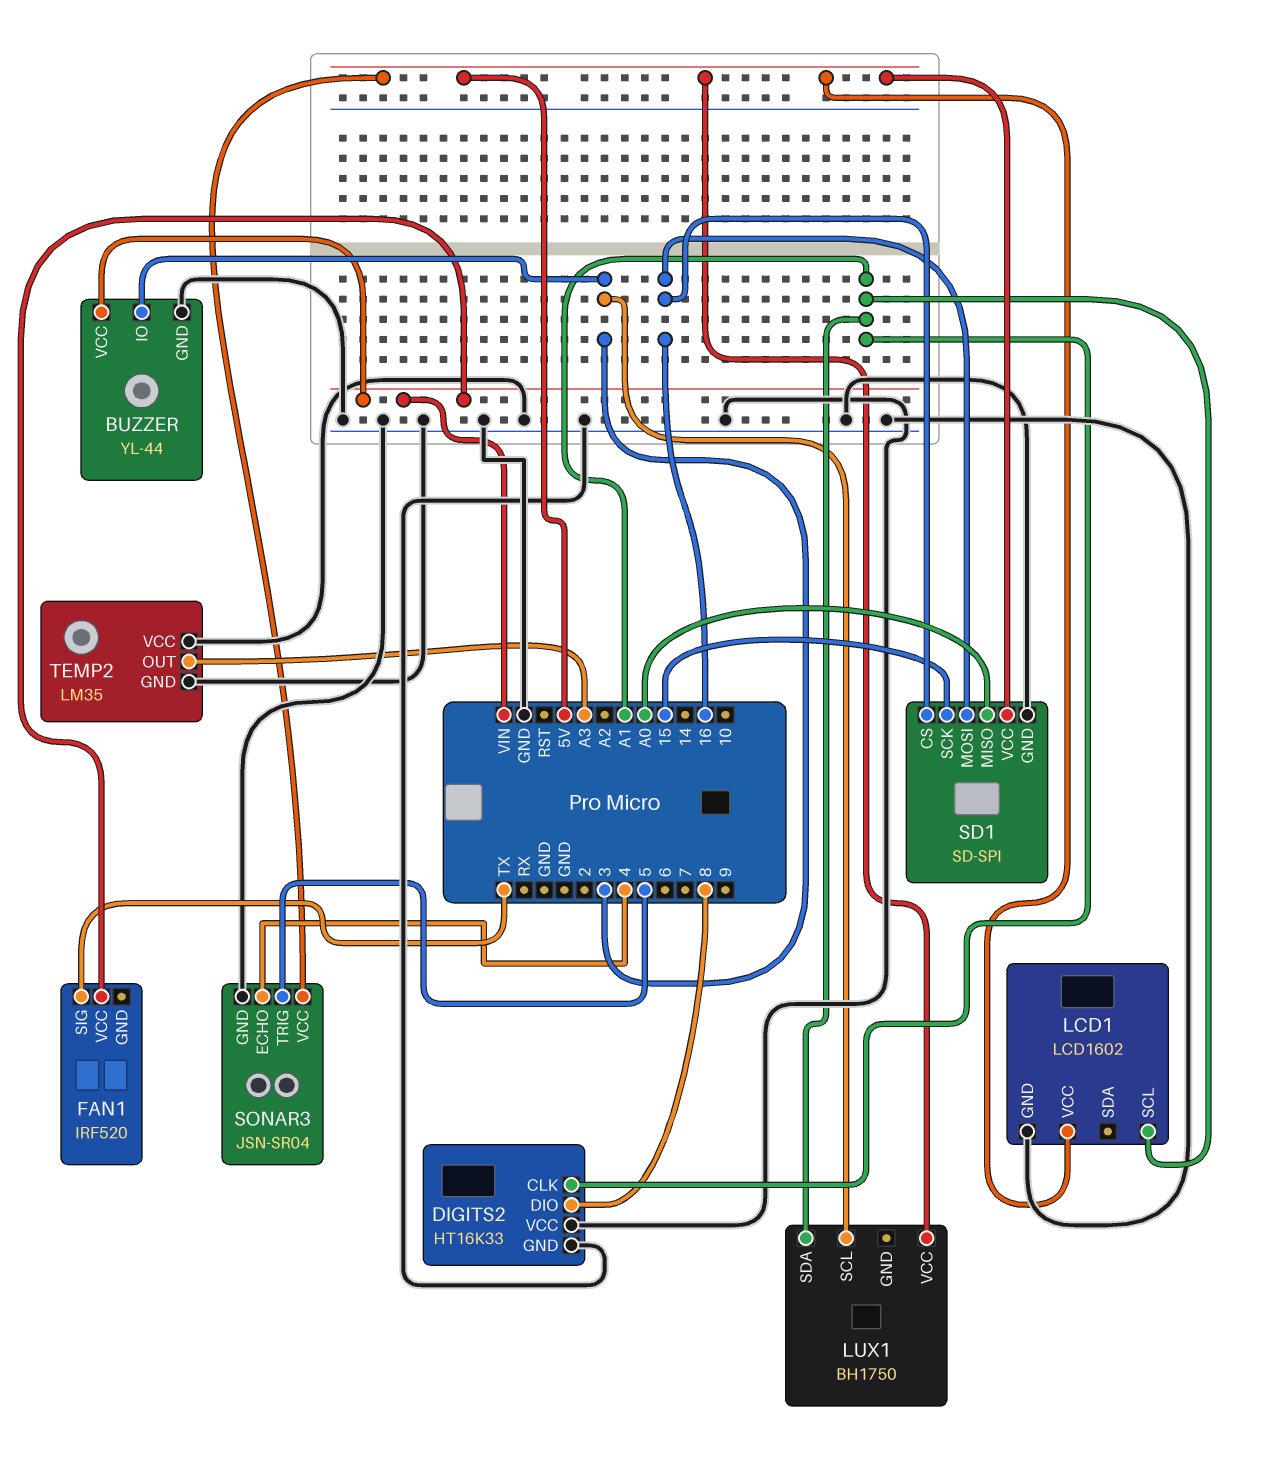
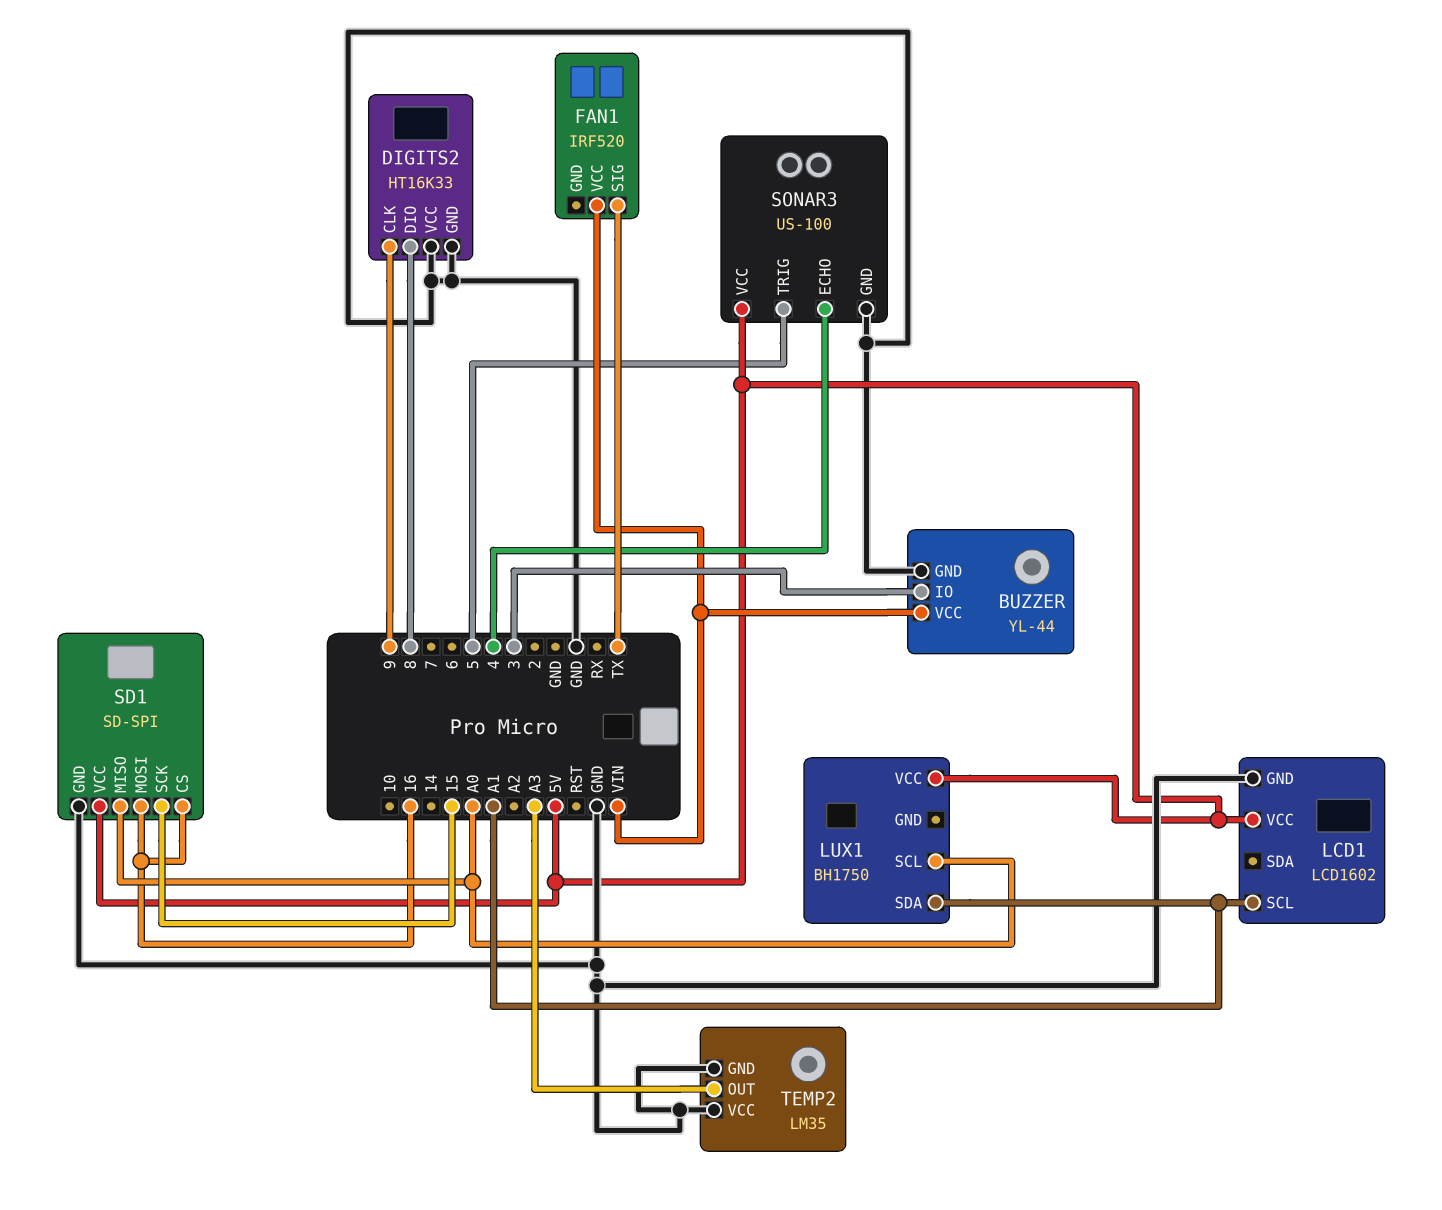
DIGITS2 pin CLK: A1 -> 9
LUX1 pin SCL: 3 -> A0
SONAR3: JSN-SR04 -> US-100

